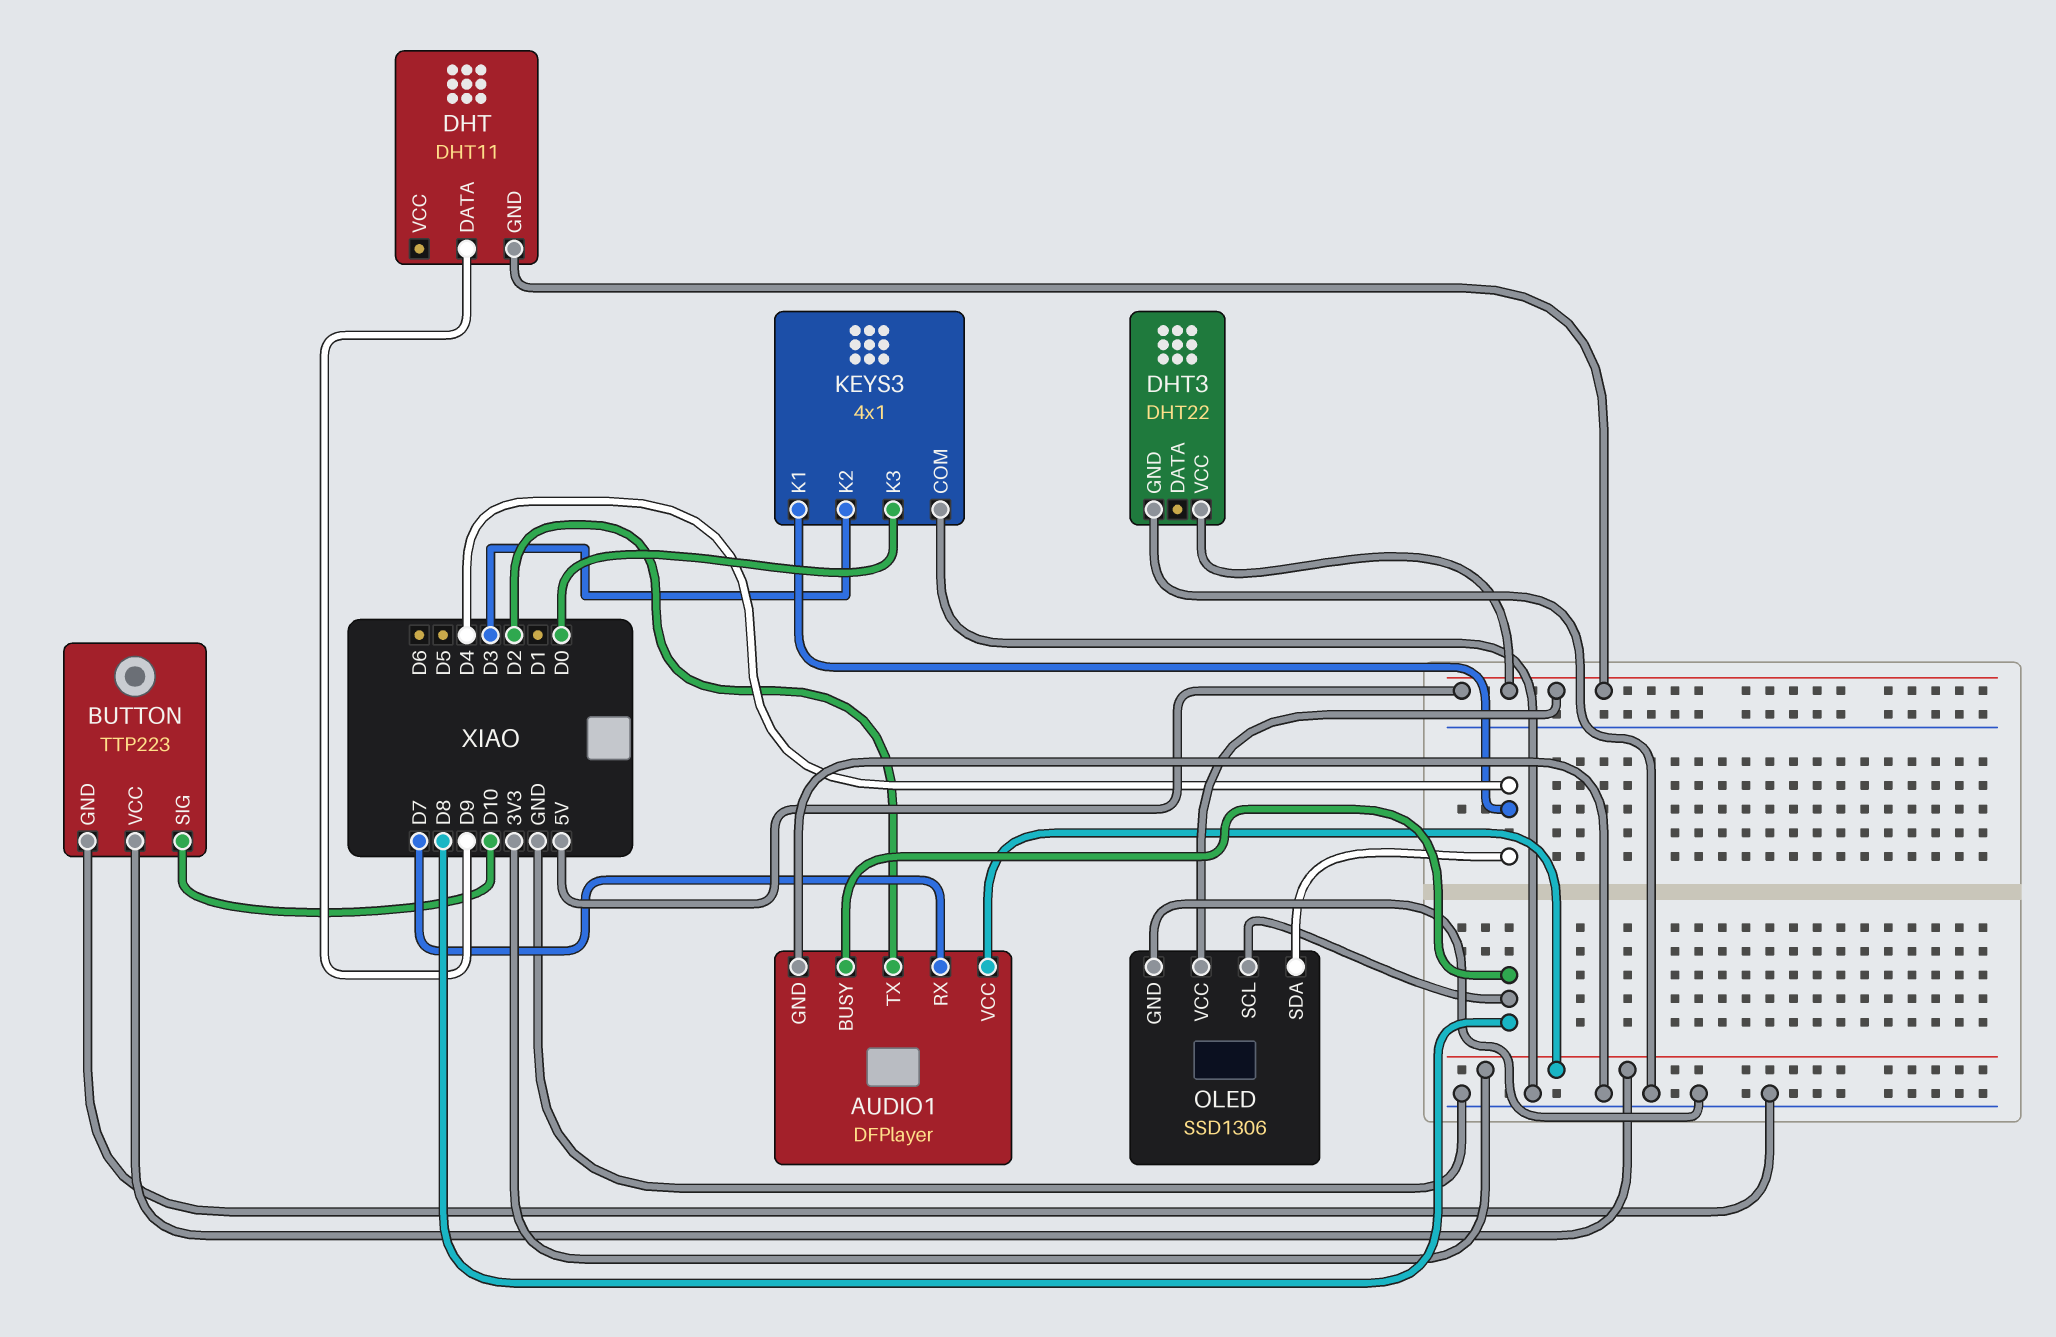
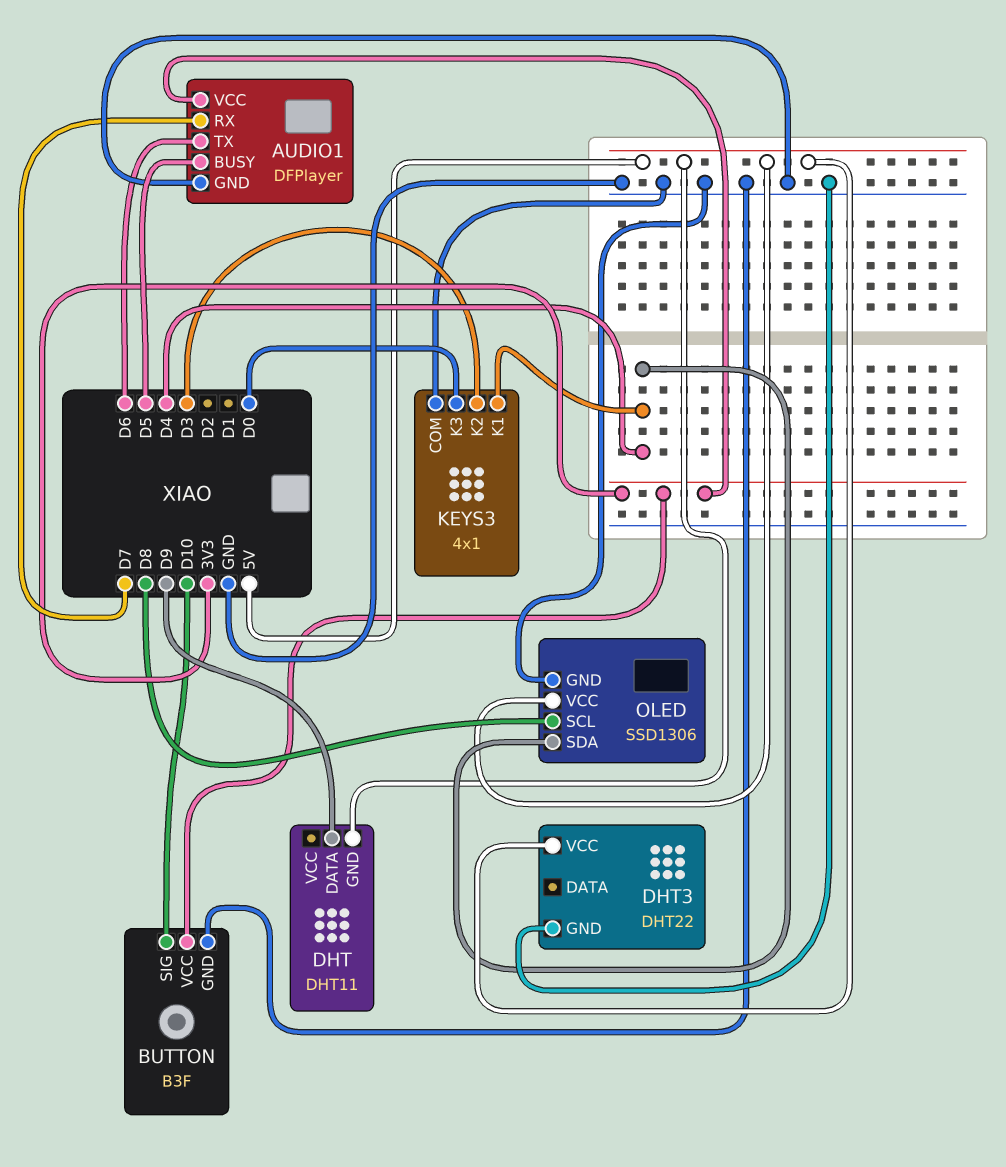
AUDIO1 pin BUSY: D8 -> D5
AUDIO1 pin TX: D2 -> D6
BUTTON: TTP223 -> B3F

